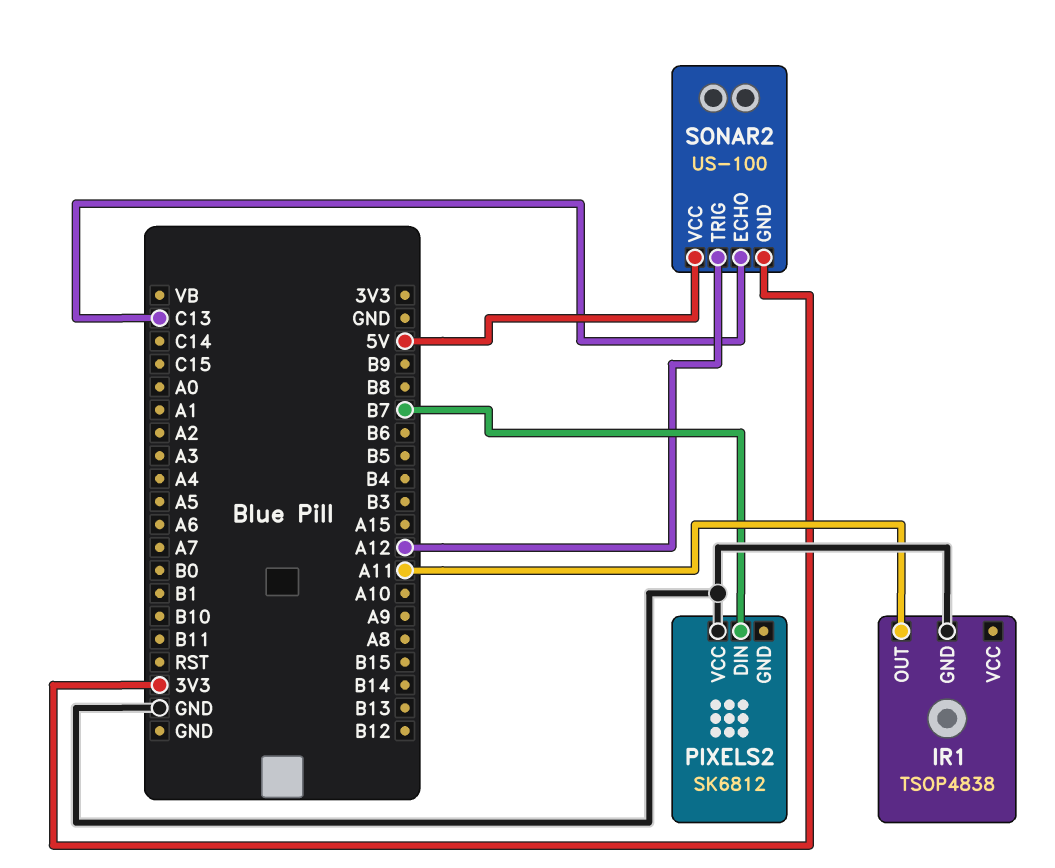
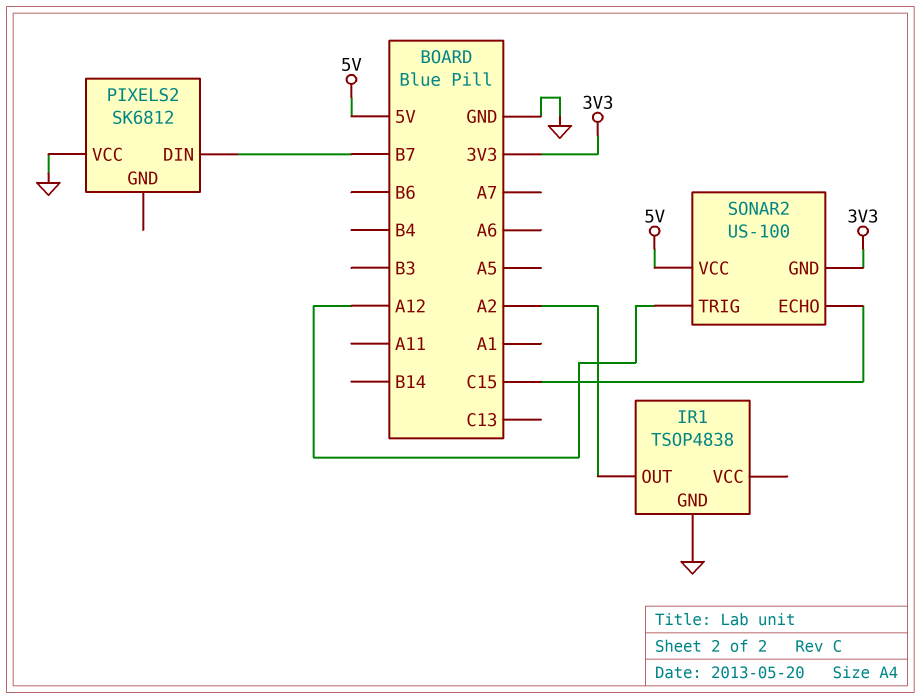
IR1 pin OUT: A11 -> A2
SONAR2 pin ECHO: C13 -> C15

